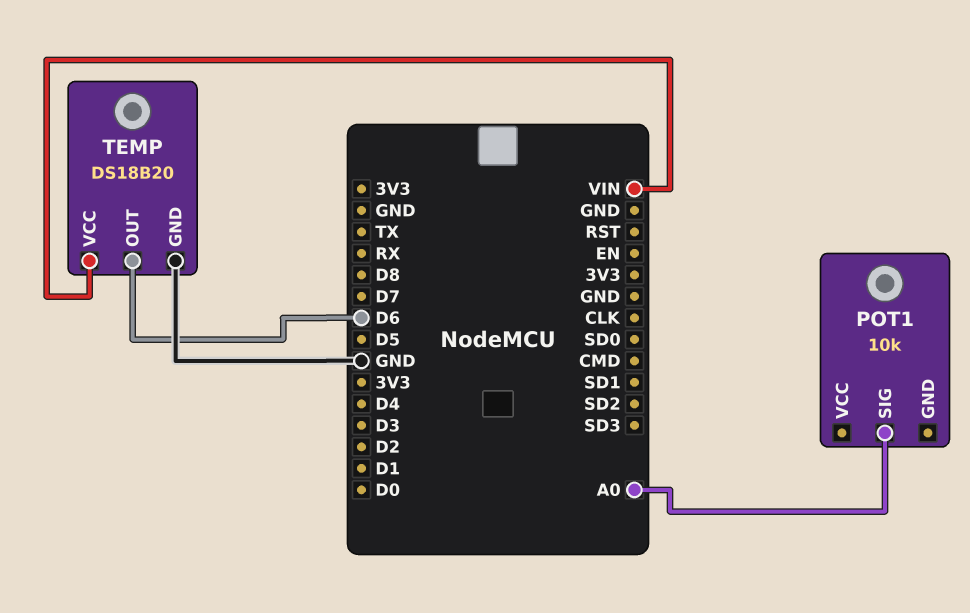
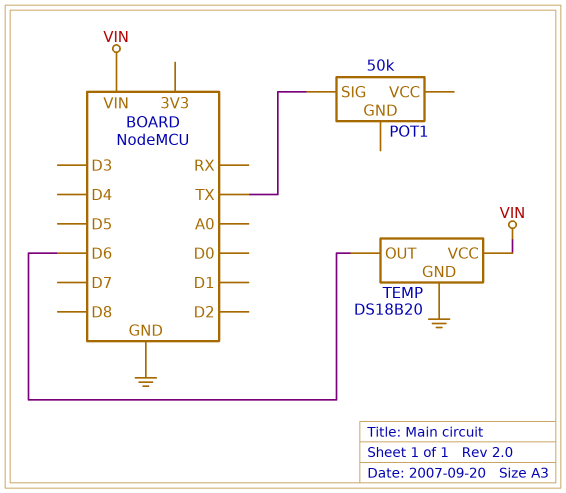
POT1: 10k -> 50k
POT1 pin SIG: A0 -> TX

